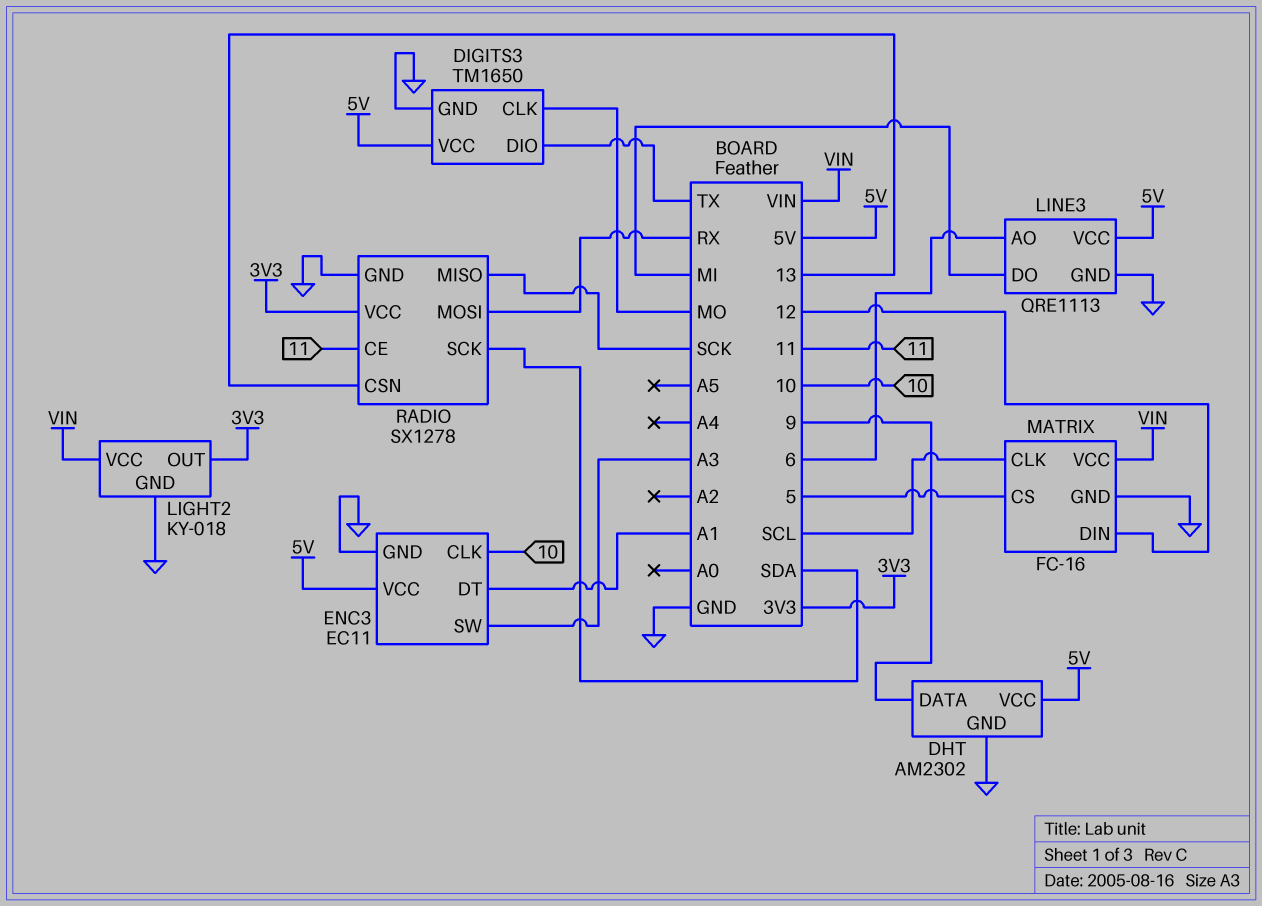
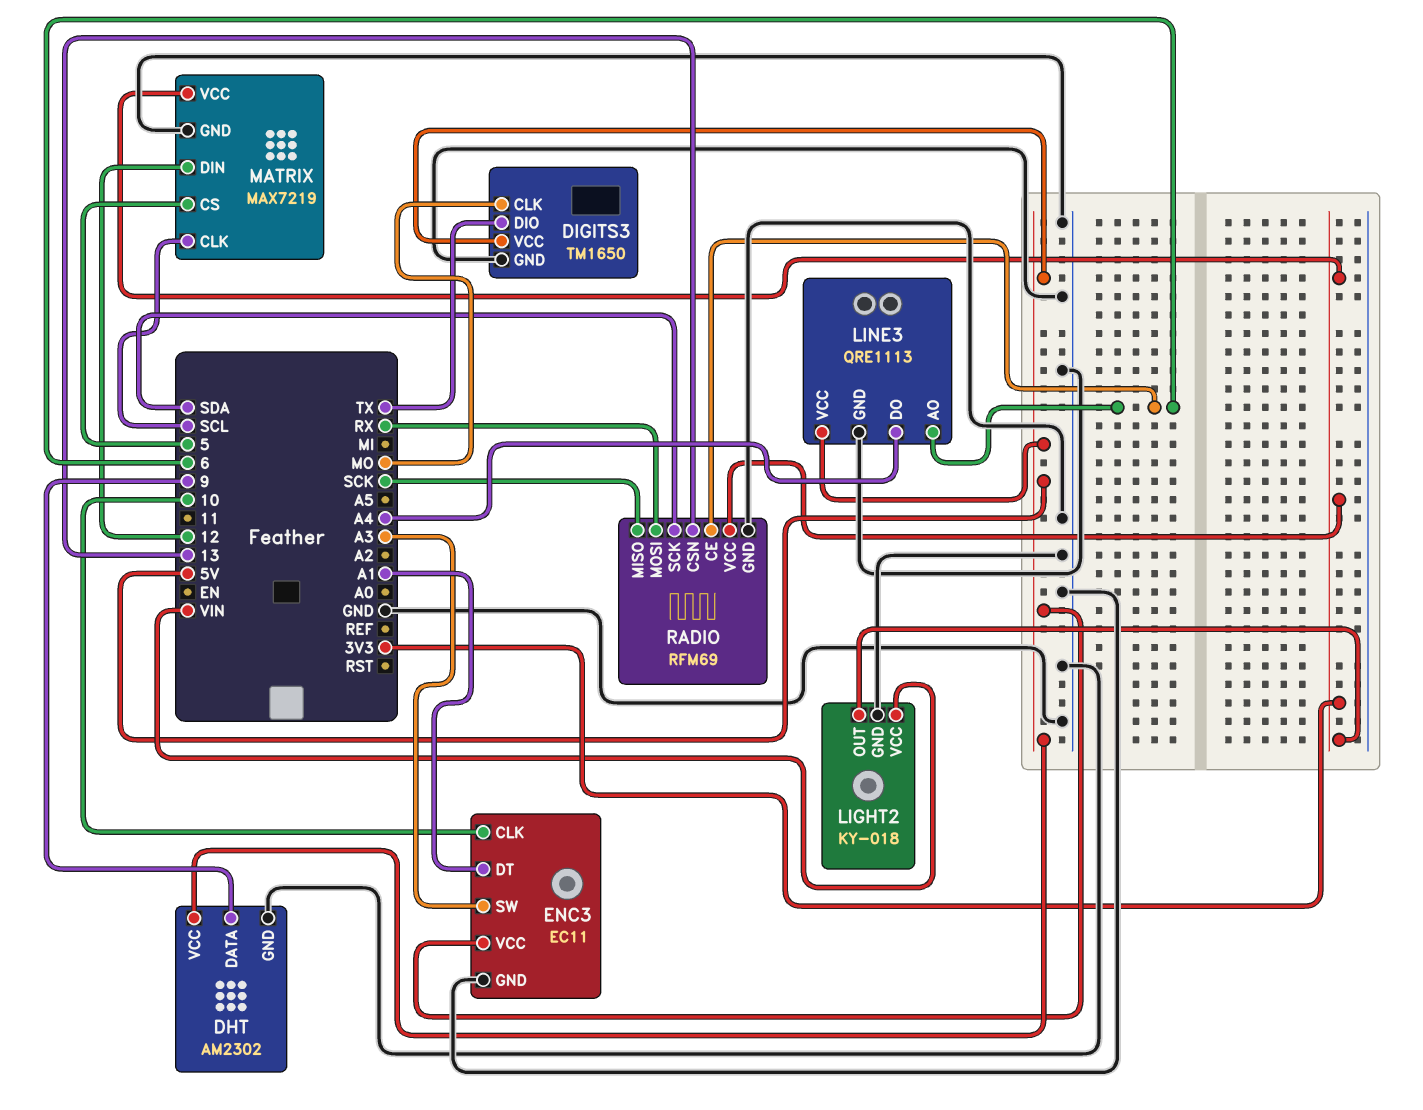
LINE3 pin DO: MI -> A4
MATRIX: FC-16 -> MAX7219
MATRIX pin VCC: VIN -> 3V3
RADIO: SX1278 -> RFM69
RADIO pin CE: 11 -> 6

